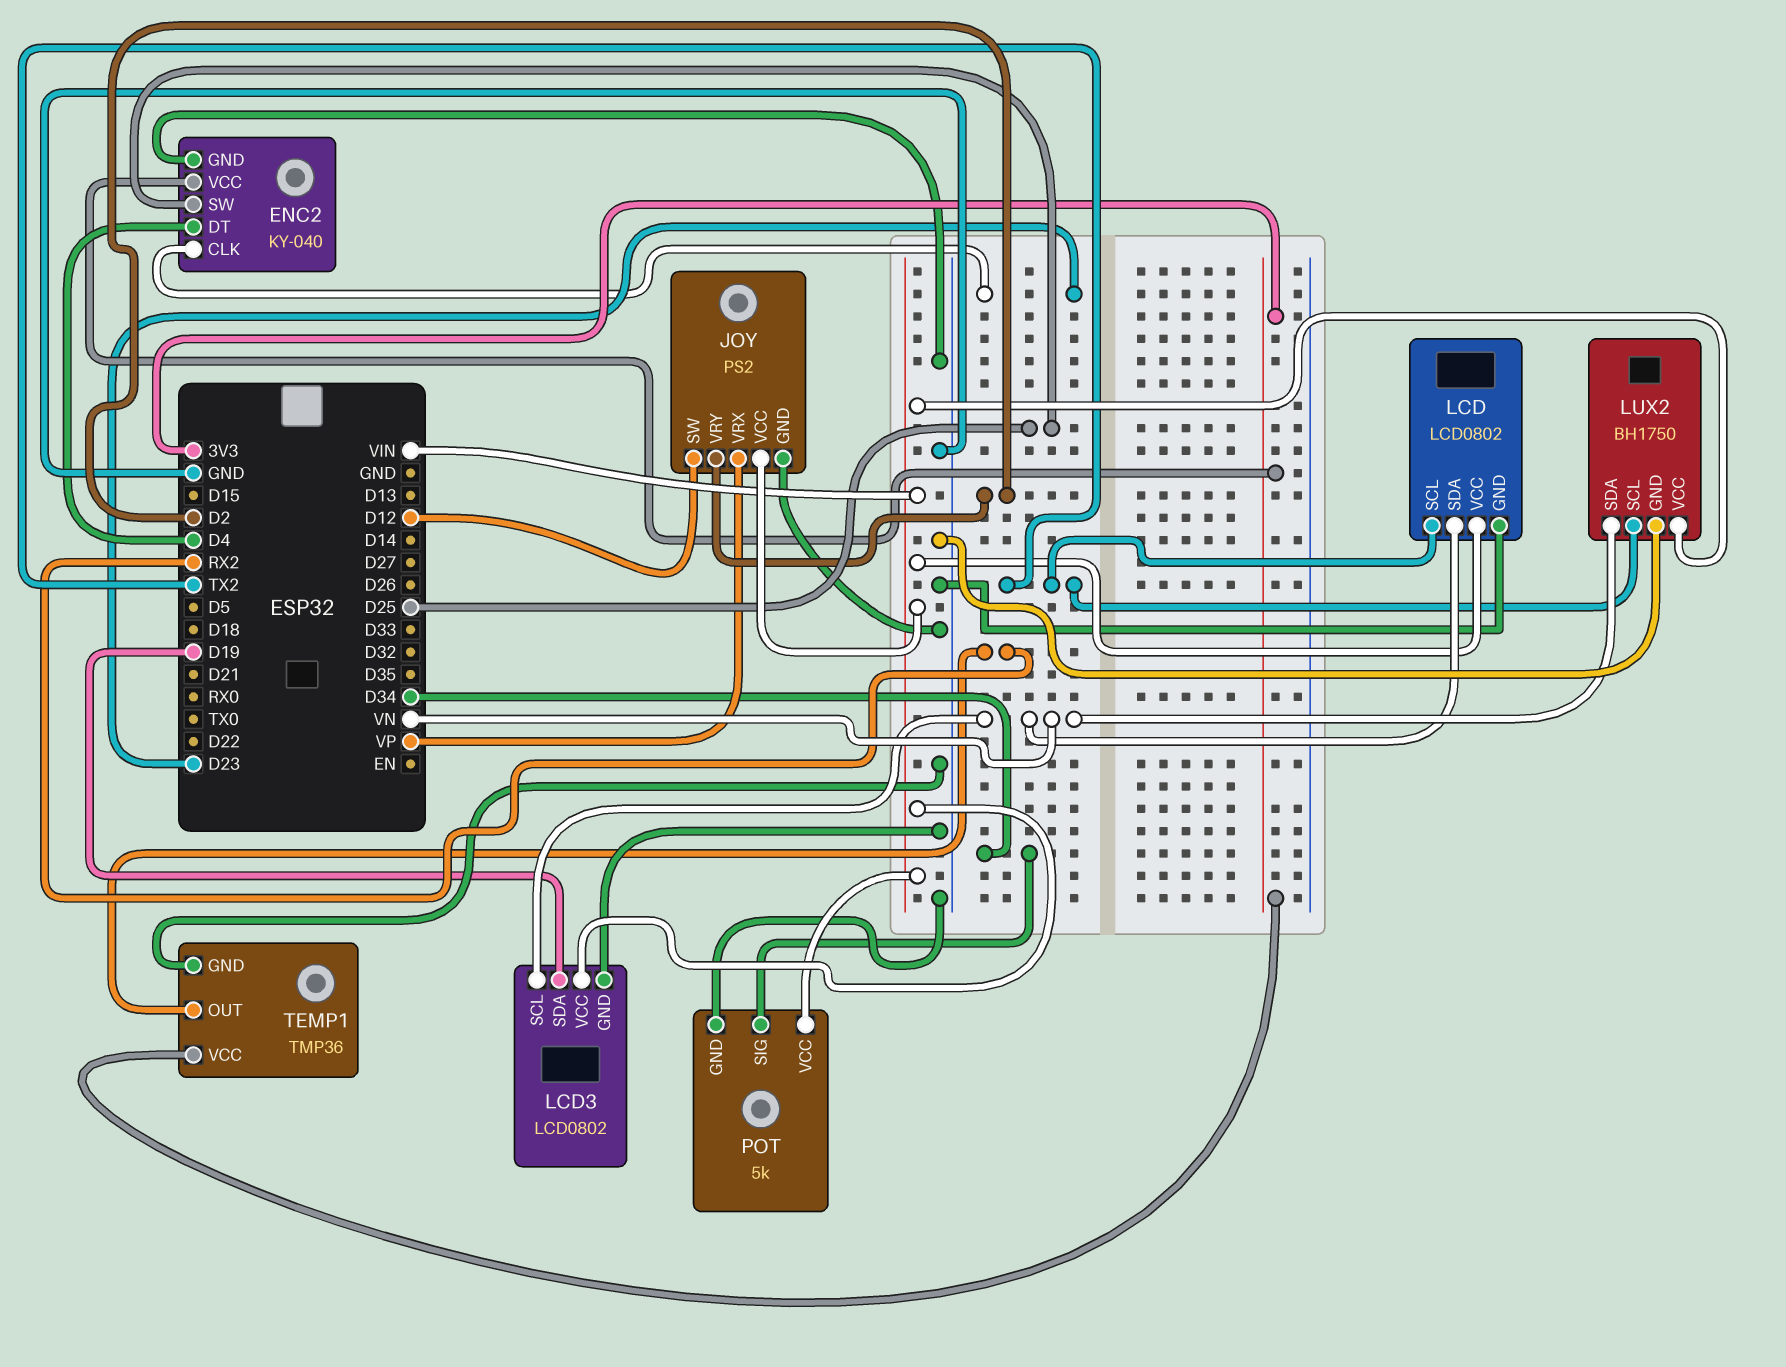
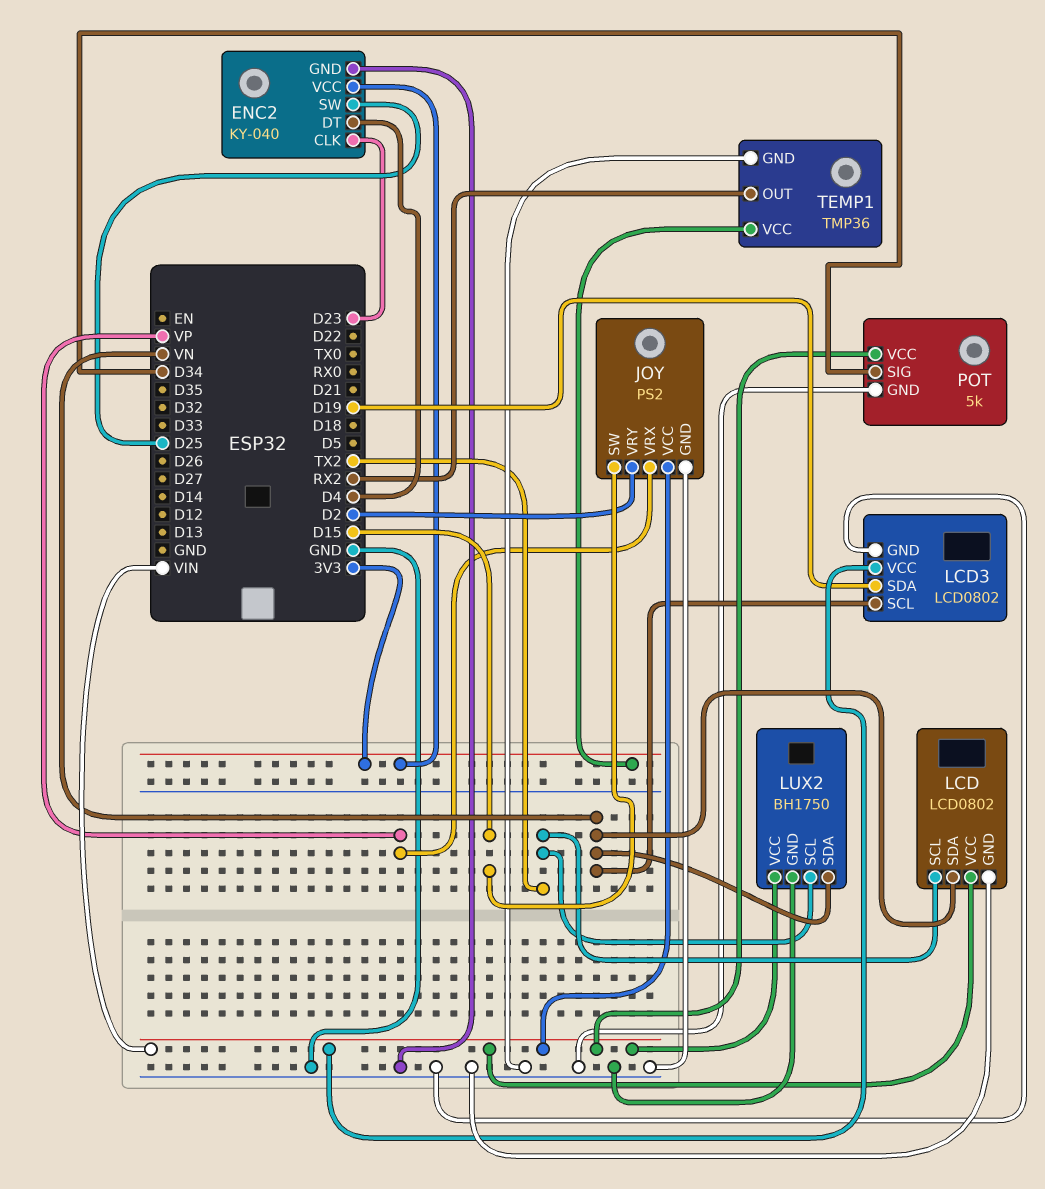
JOY pin SW: D12 -> D15

